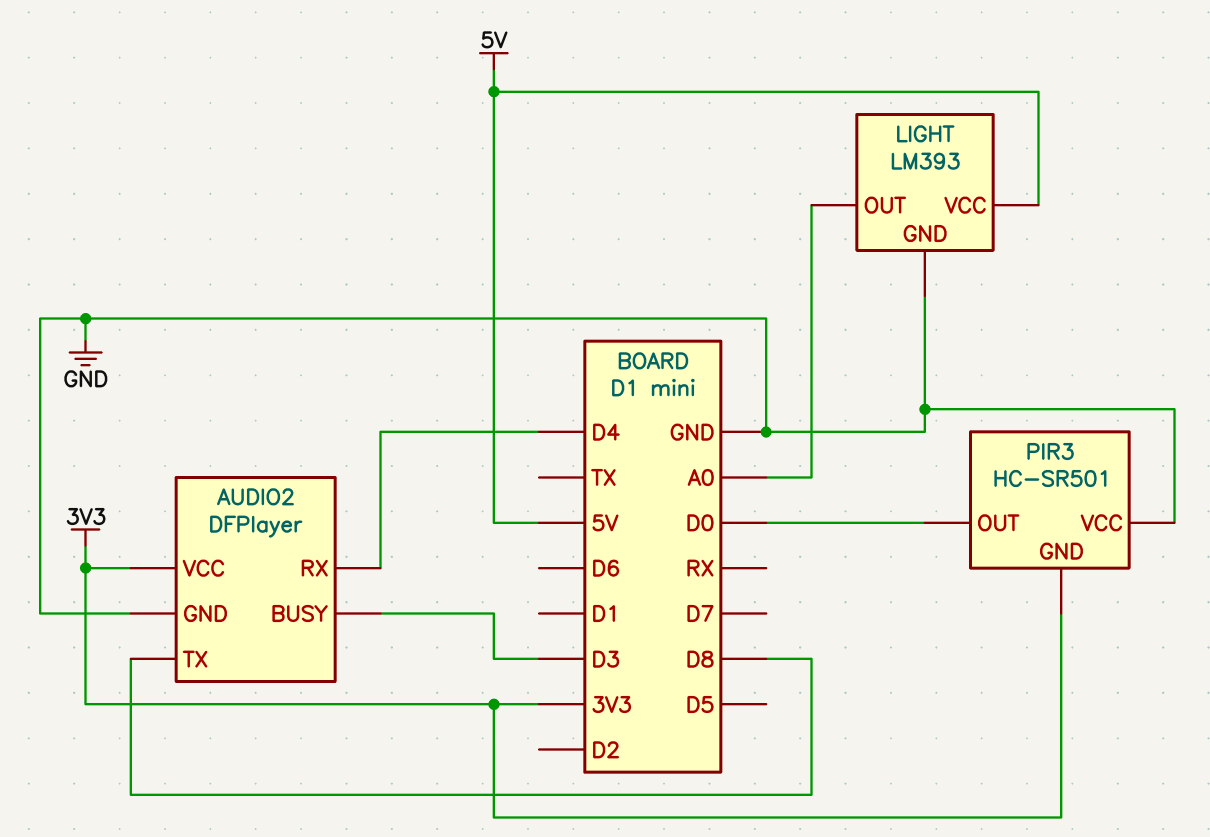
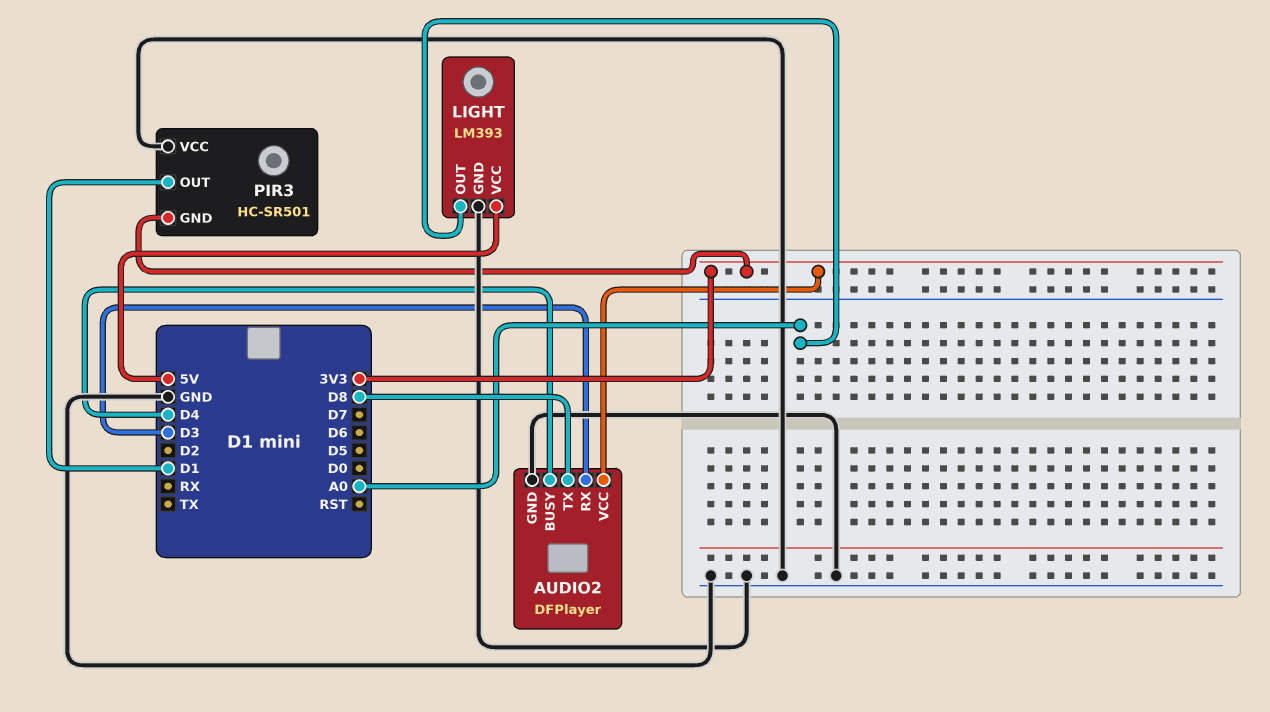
AUDIO2 pin BUSY: D3 -> D4
AUDIO2 pin RX: D4 -> D3
PIR3 pin OUT: D0 -> D1

